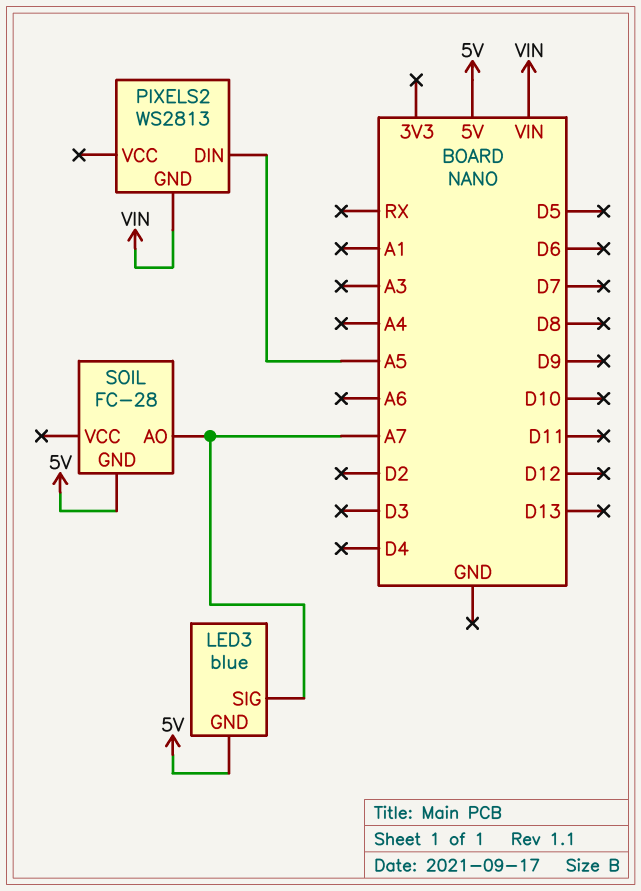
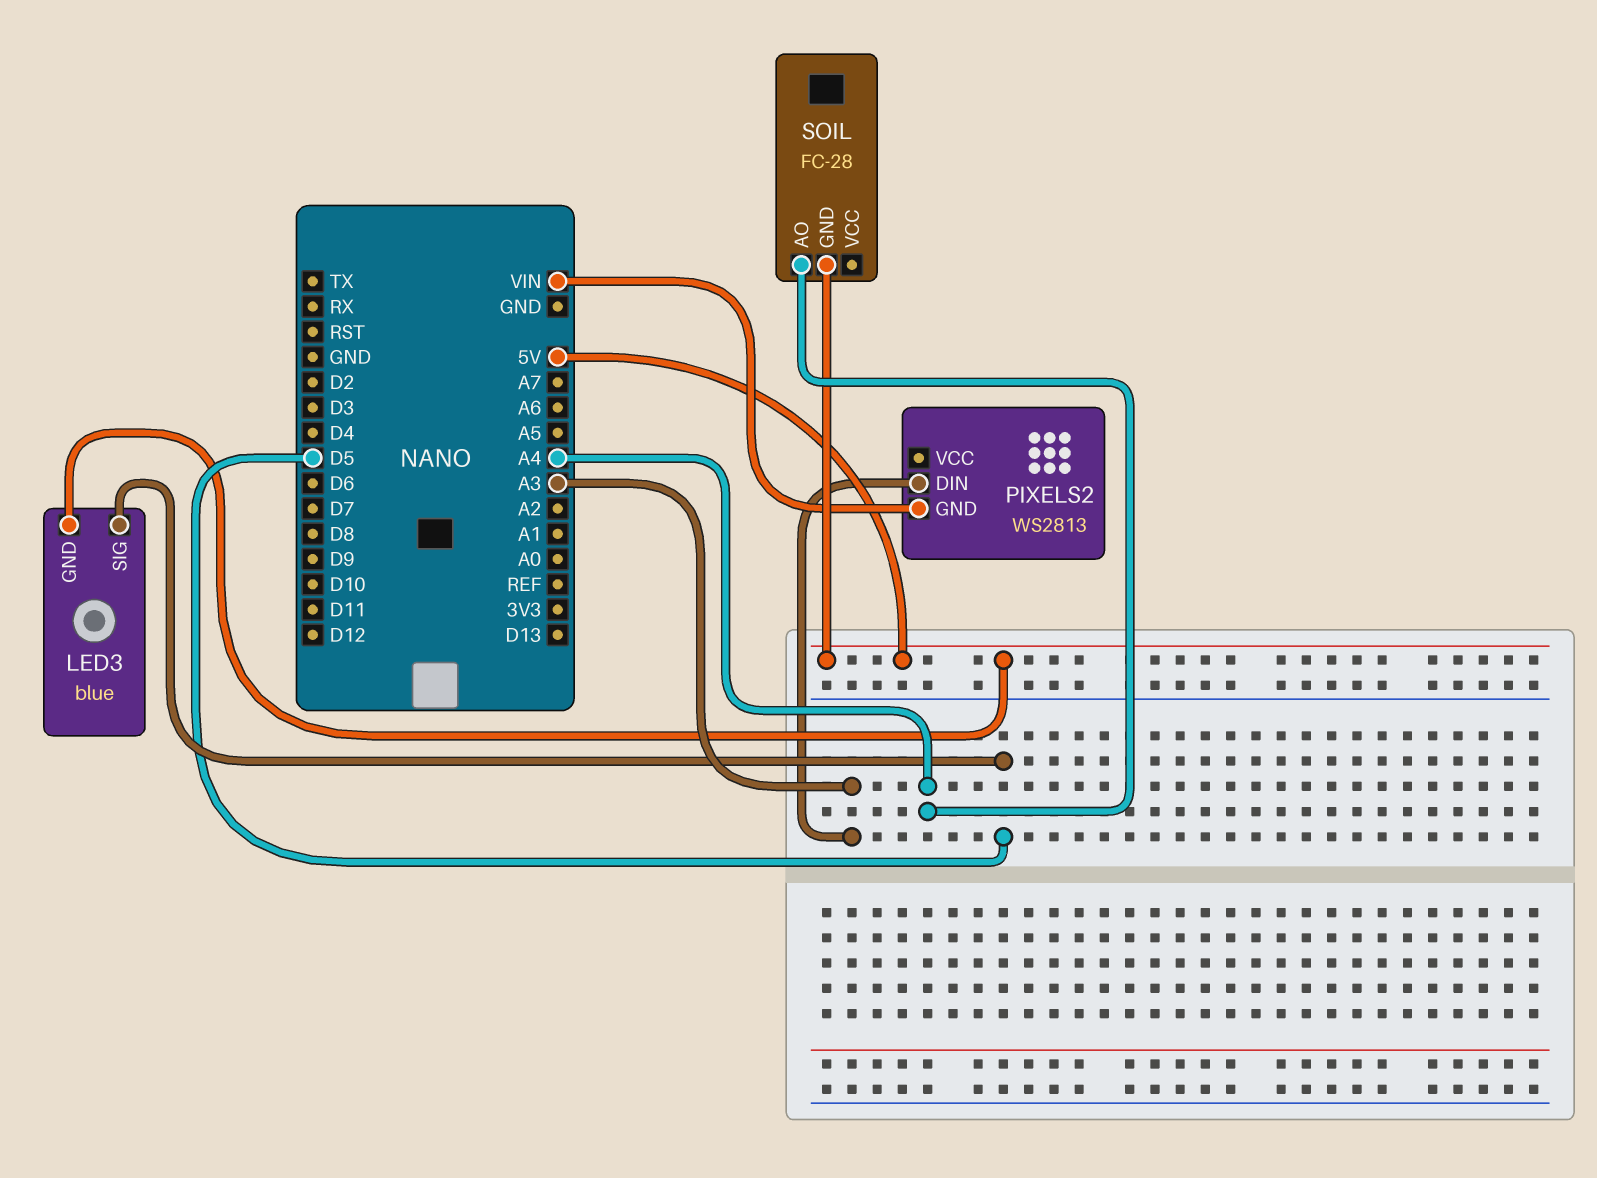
LED3 pin SIG: A7 -> D5
PIXELS2 pin DIN: A5 -> A3
SOIL pin AO: A7 -> A4

